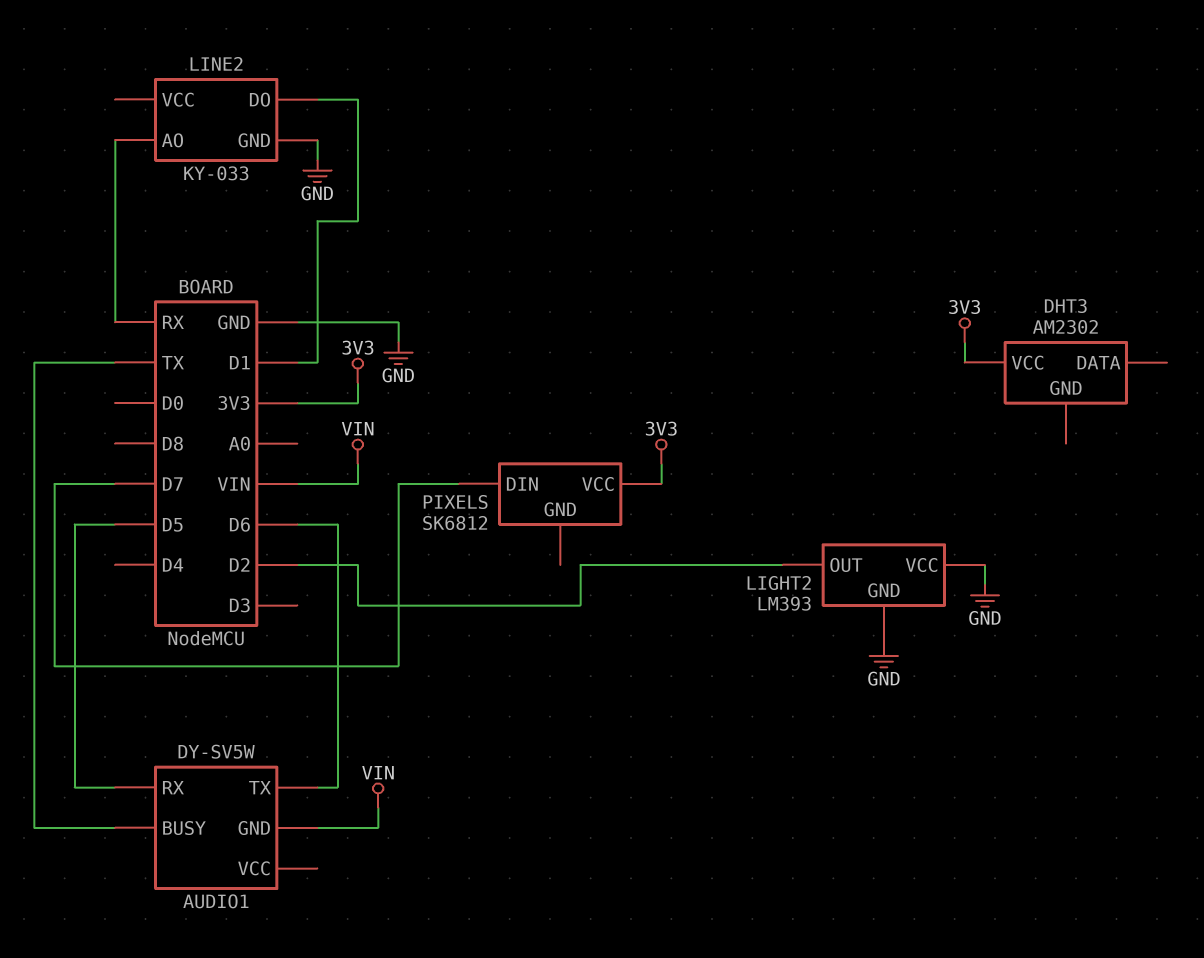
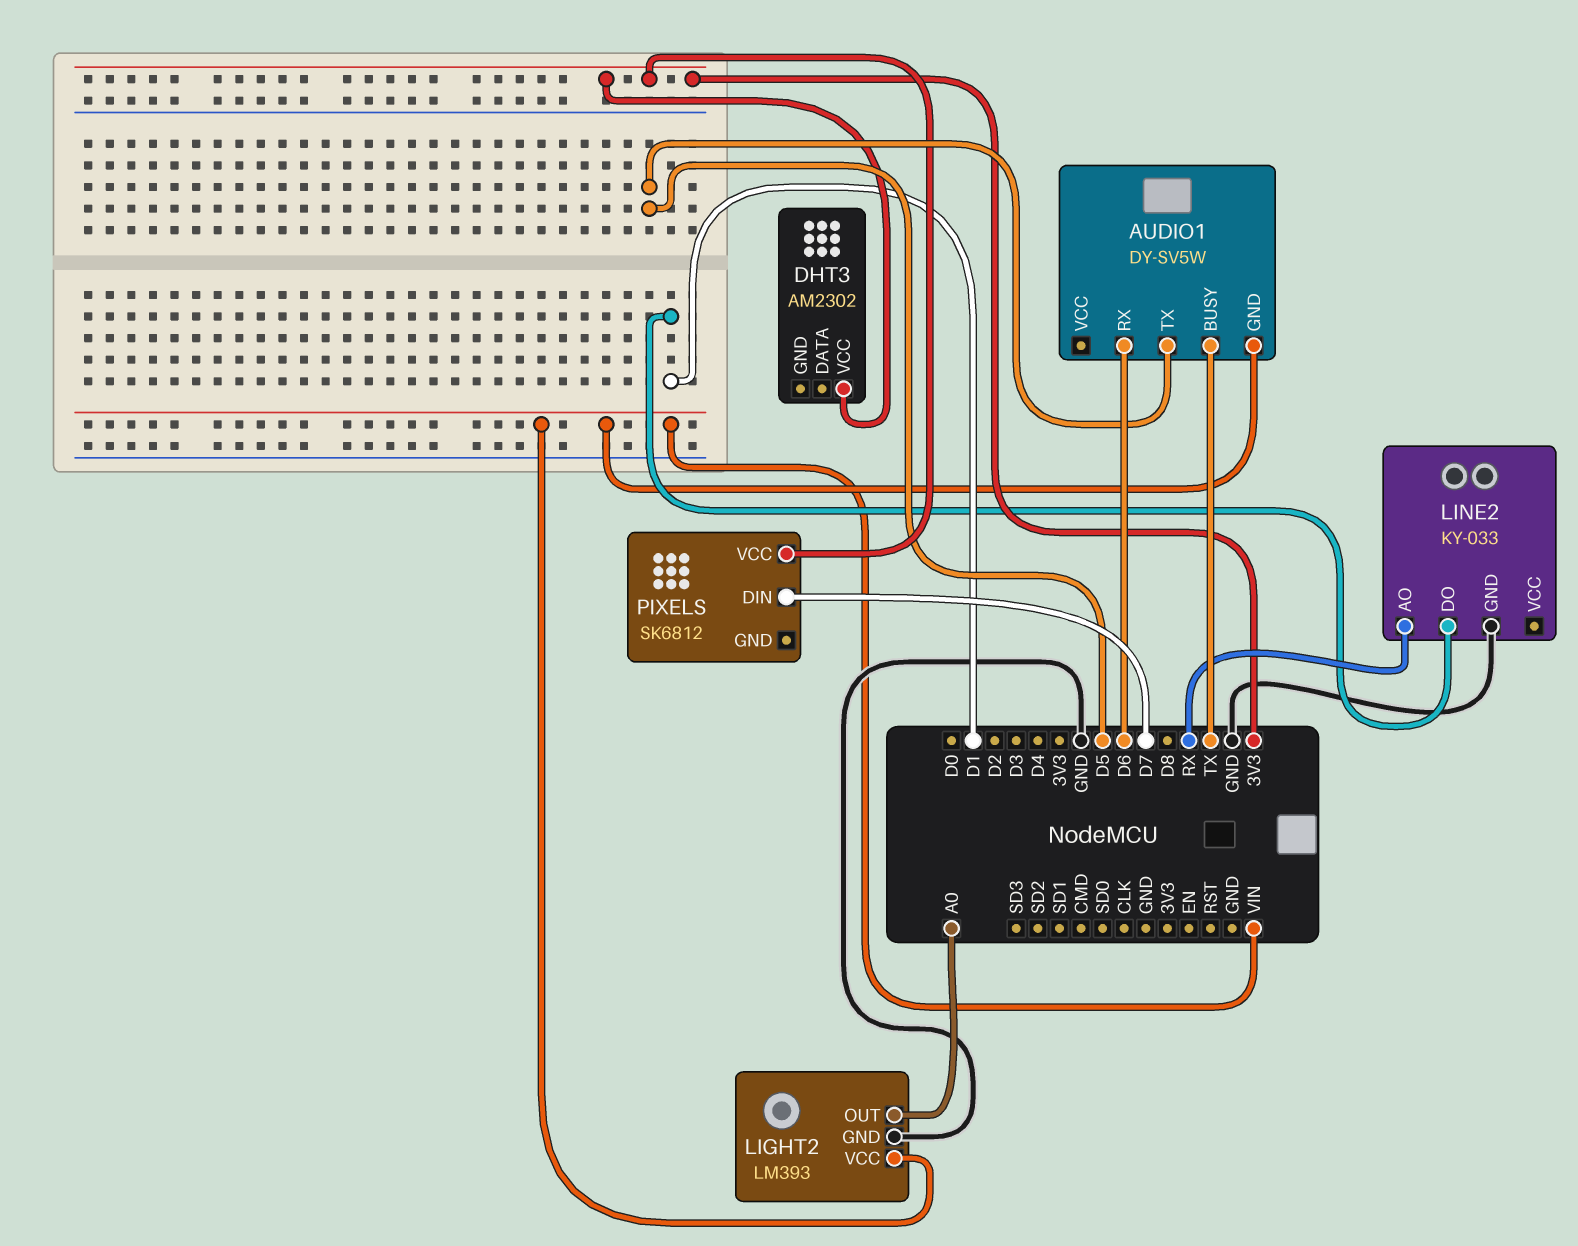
AUDIO1 pin RX: D5 -> D6
AUDIO1 pin TX: D6 -> D5
LIGHT2 pin OUT: D2 -> A0
LIGHT2 pin VCC: GND -> VIN

